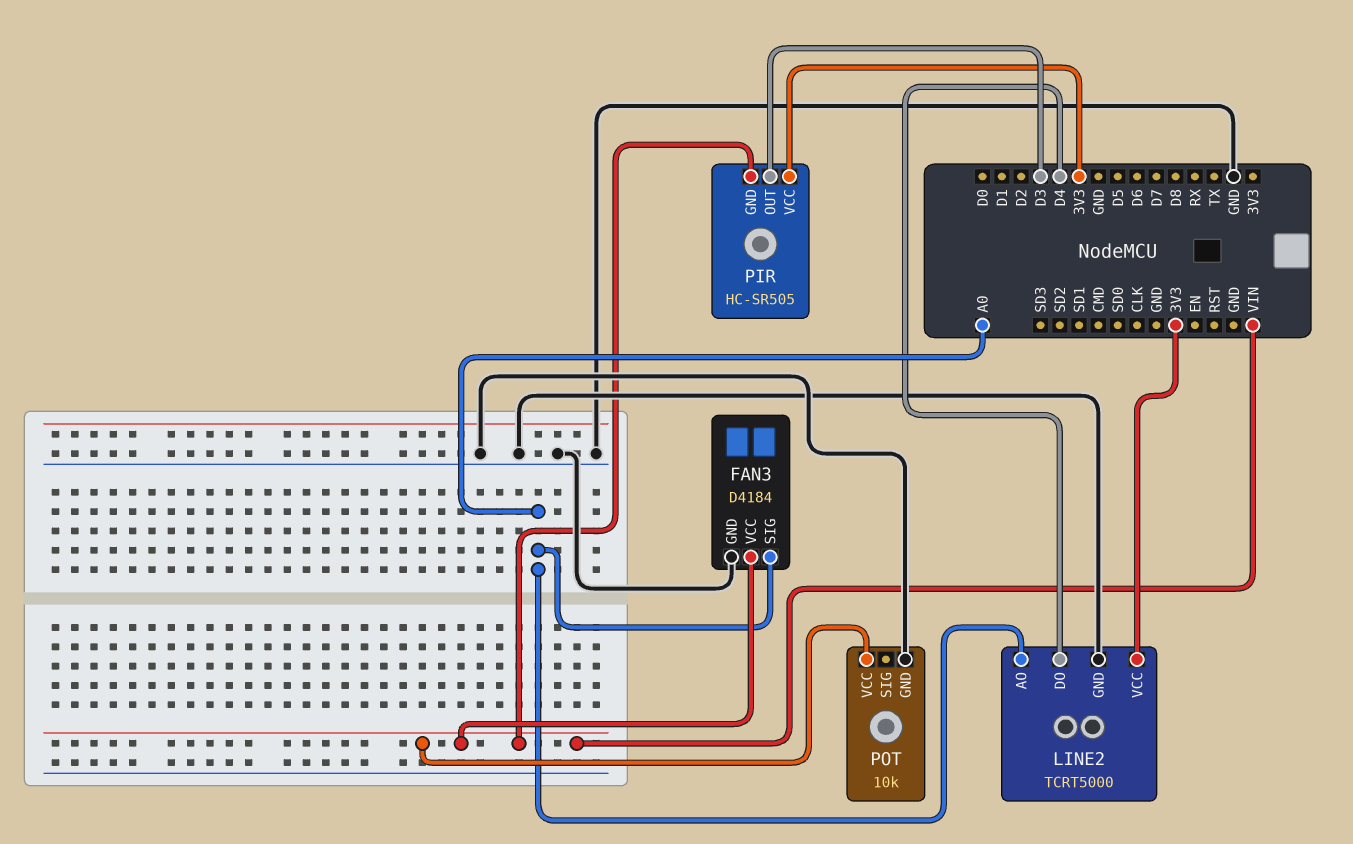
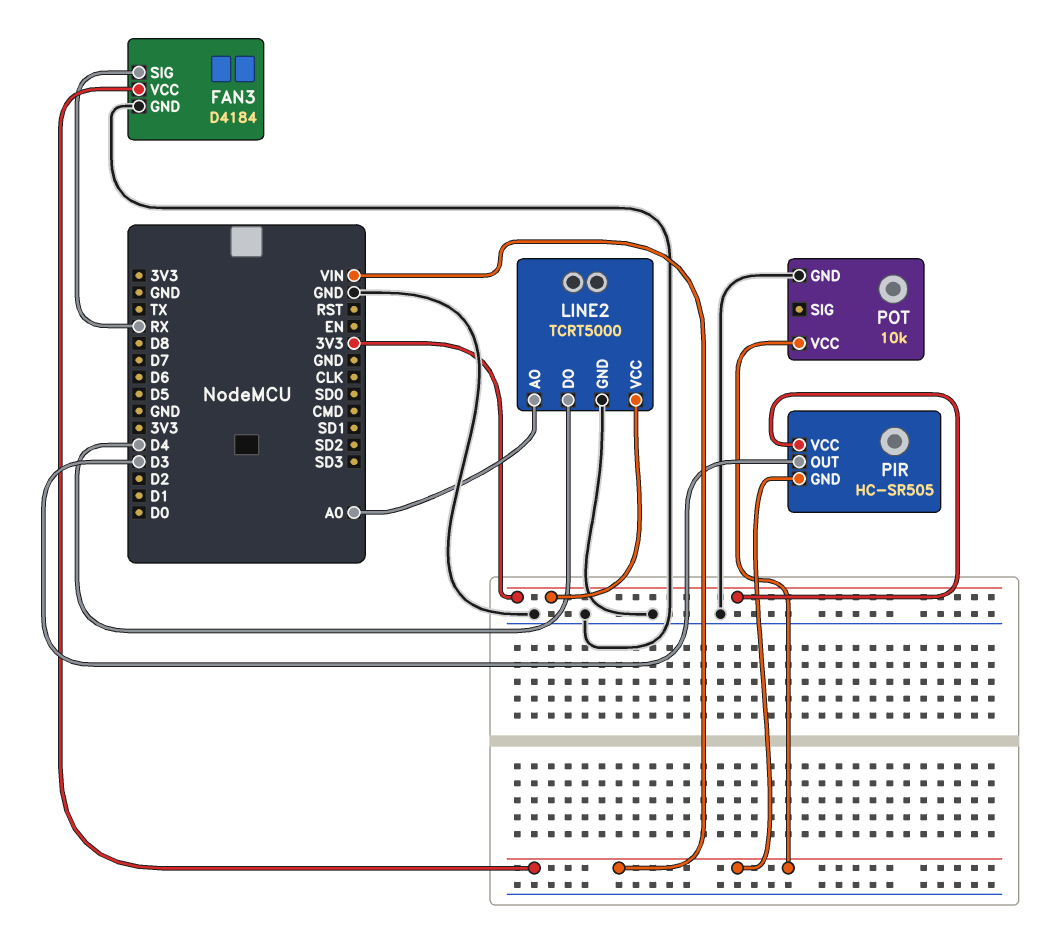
FAN3 pin SIG: A0 -> RX

